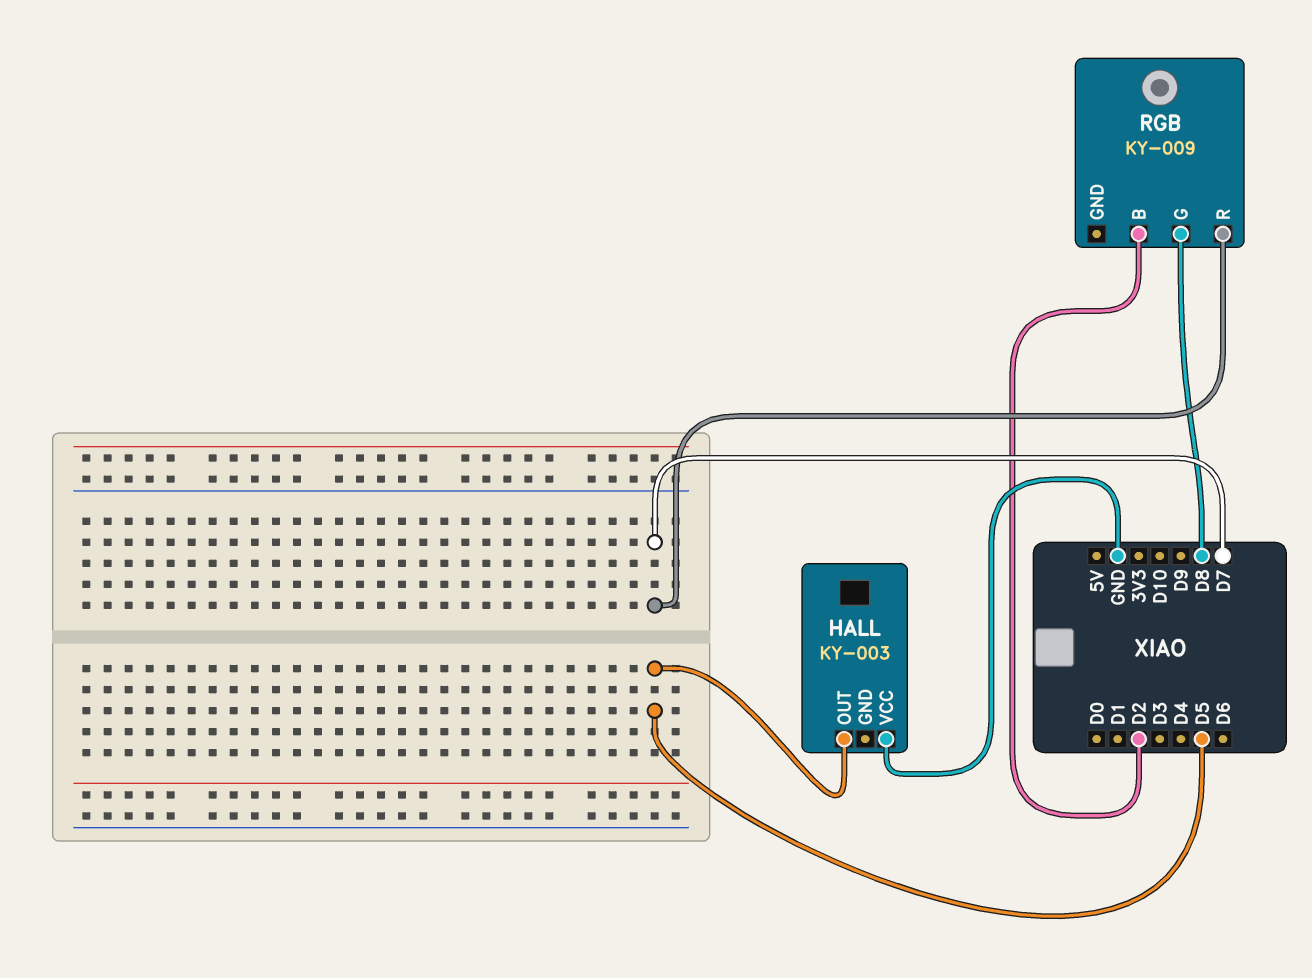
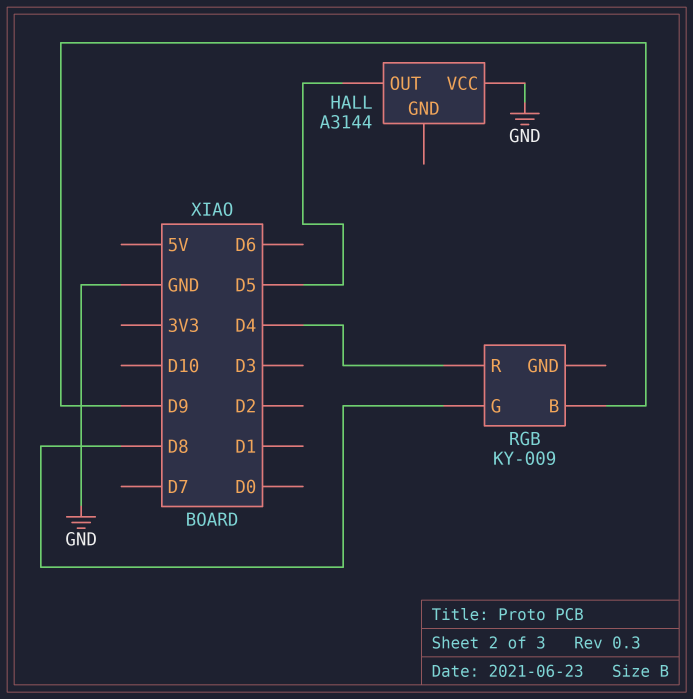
HALL: KY-003 -> A3144
RGB pin B: D2 -> D9
RGB pin R: D7 -> D4

